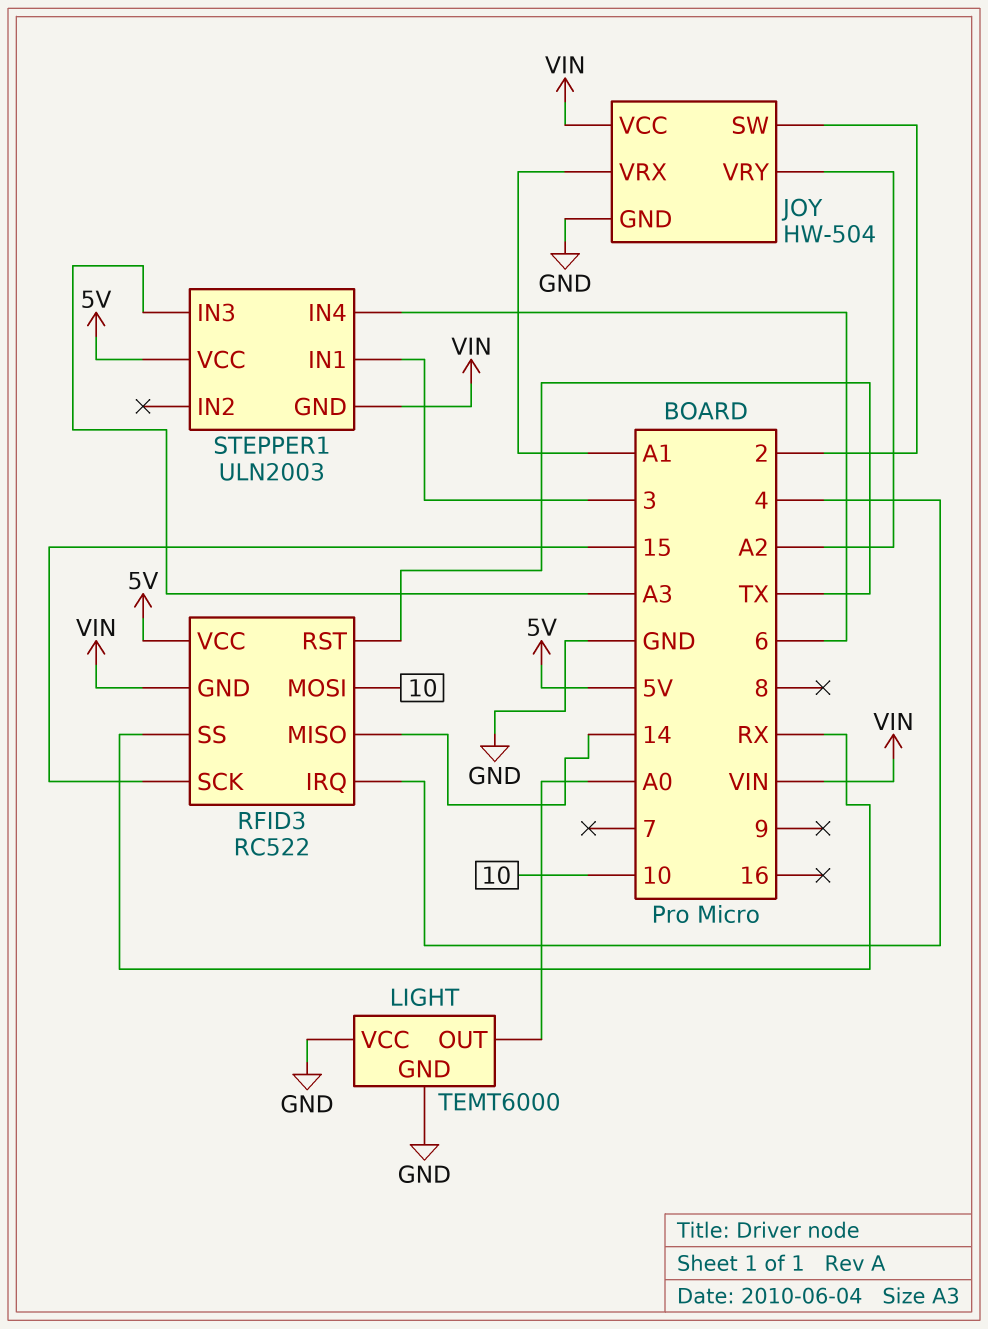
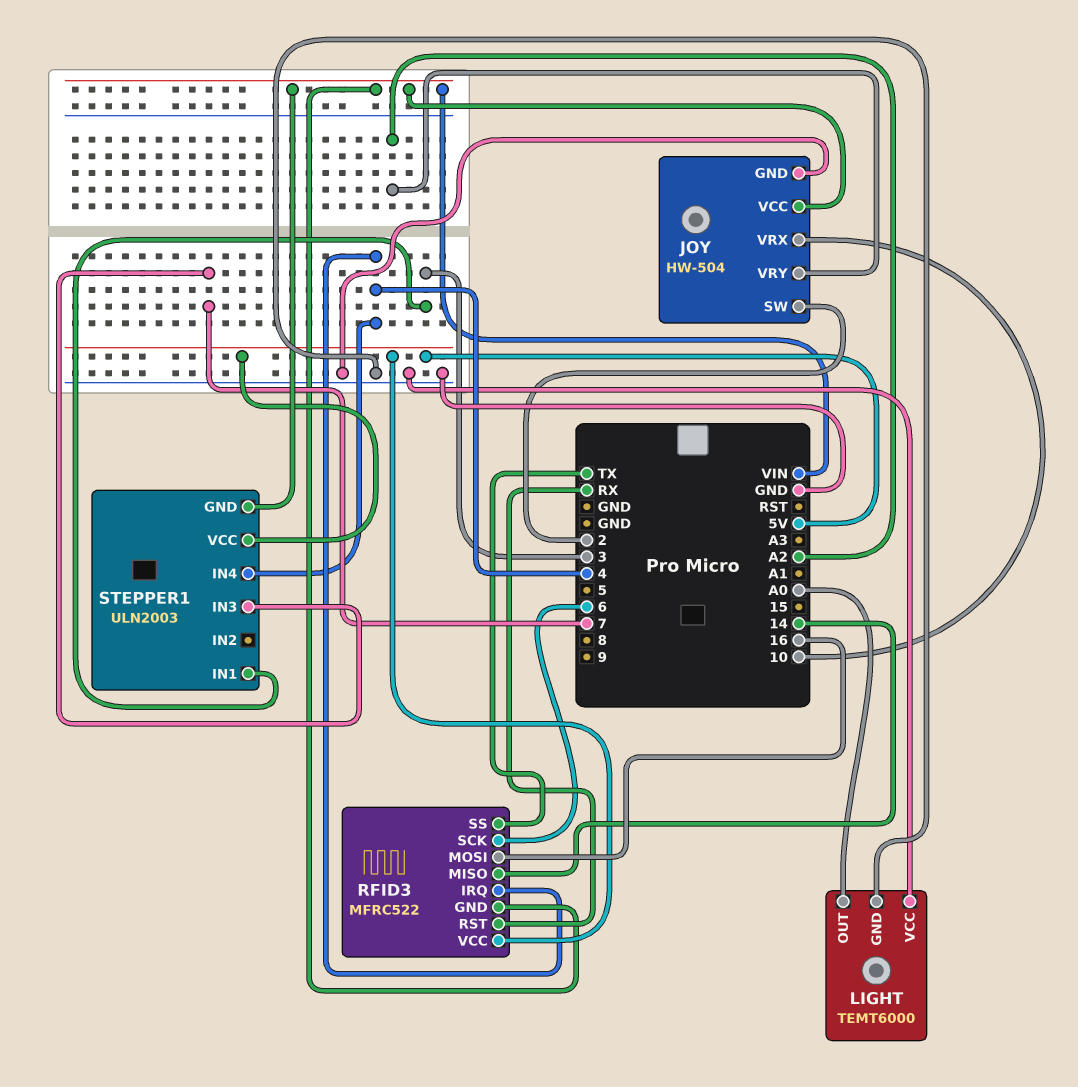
JOY pin VRX: A1 -> 10
RFID3: RC522 -> MFRC522
RFID3 pin MOSI: 10 -> 16
RFID3 pin RST: TX -> RX
RFID3 pin SCK: 15 -> 6
RFID3 pin SS: RX -> TX
STEPPER1 pin IN3: A3 -> 7
STEPPER1 pin IN4: 6 -> 4

